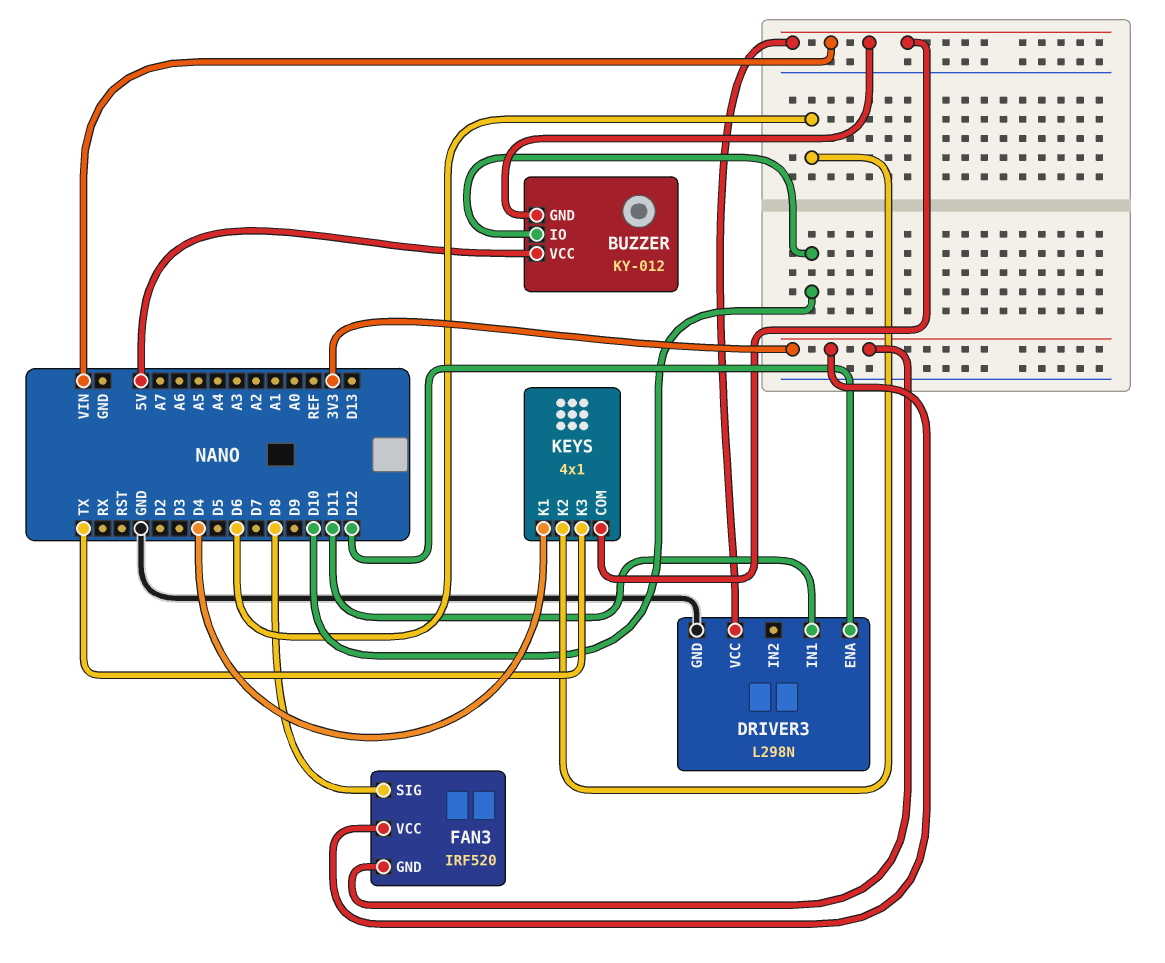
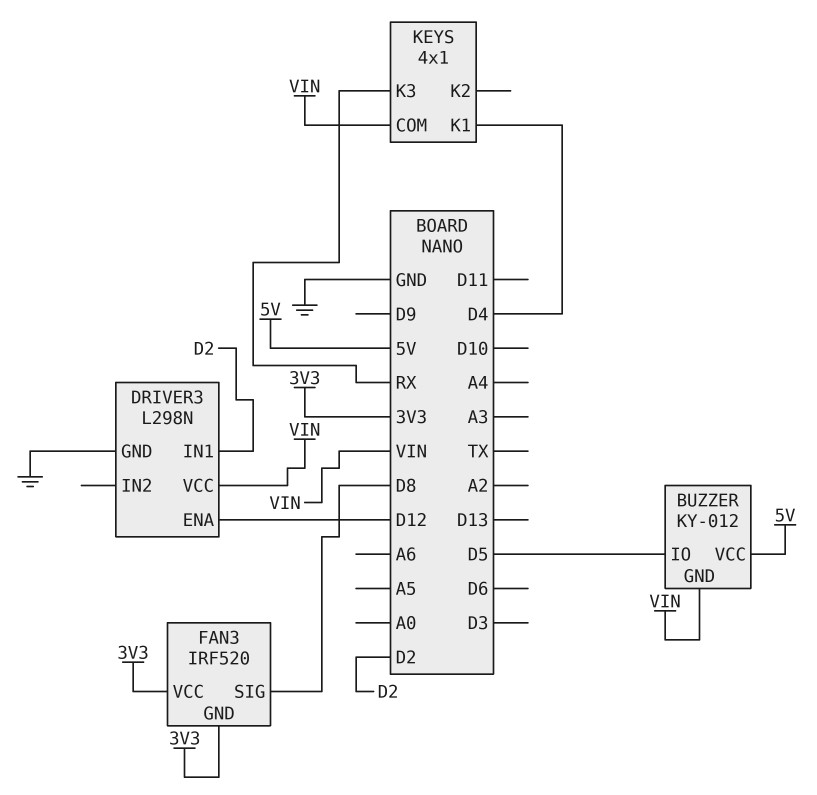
BUZZER pin IO: D10 -> D5
DRIVER3 pin IN1: D11 -> D2
KEYS pin K2: D6 -> none
KEYS pin K3: TX -> RX

